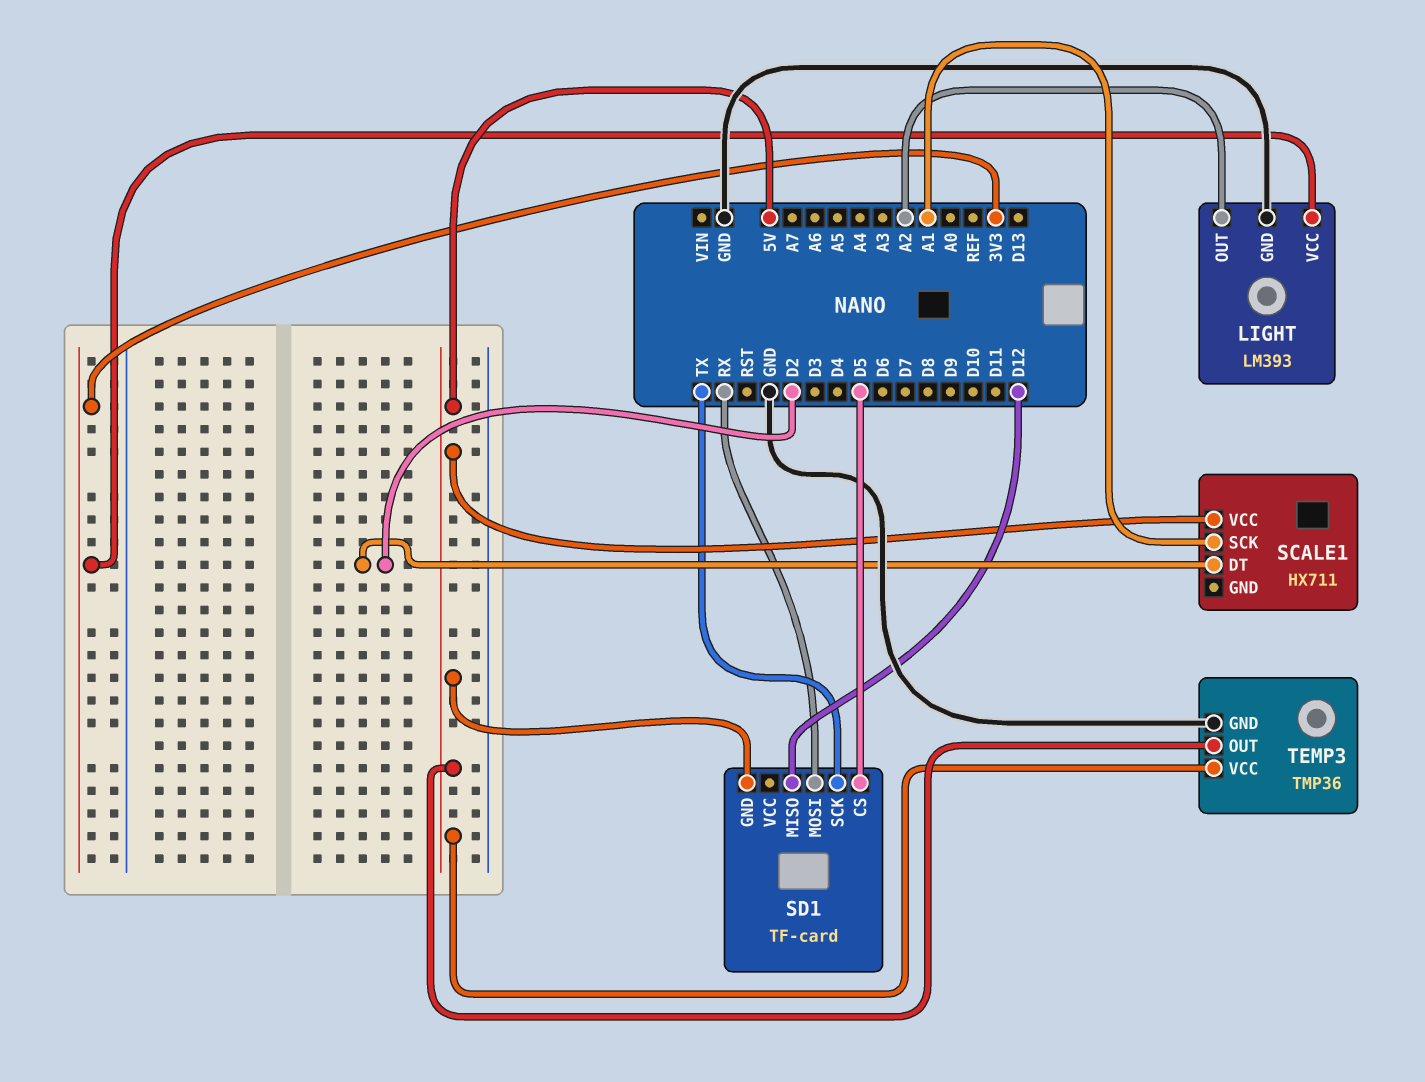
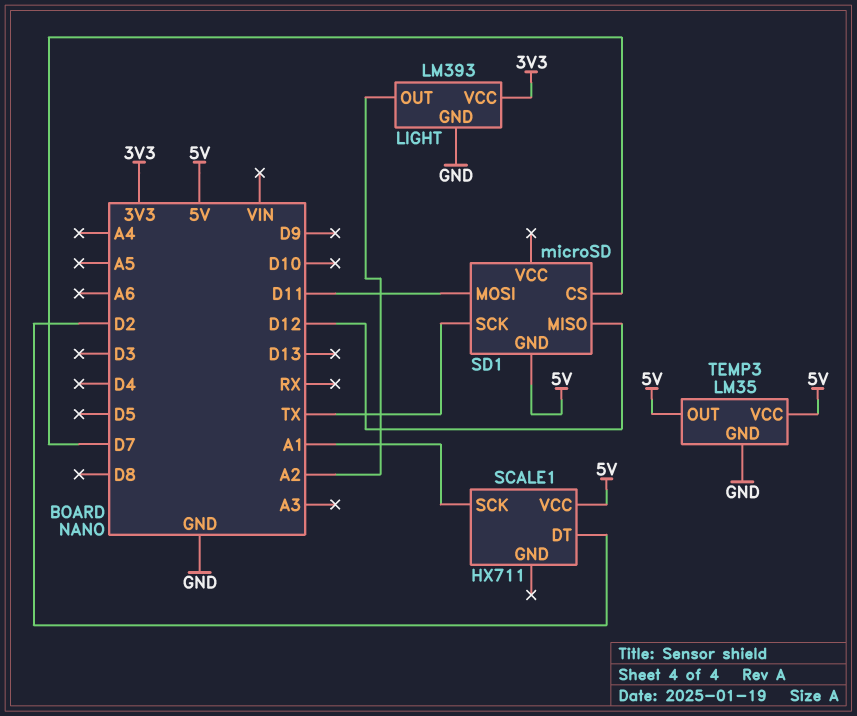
SD1: TF-card -> microSD
SD1 pin CS: D5 -> D7
SD1 pin MOSI: RX -> D11
TEMP3: TMP36 -> LM35

